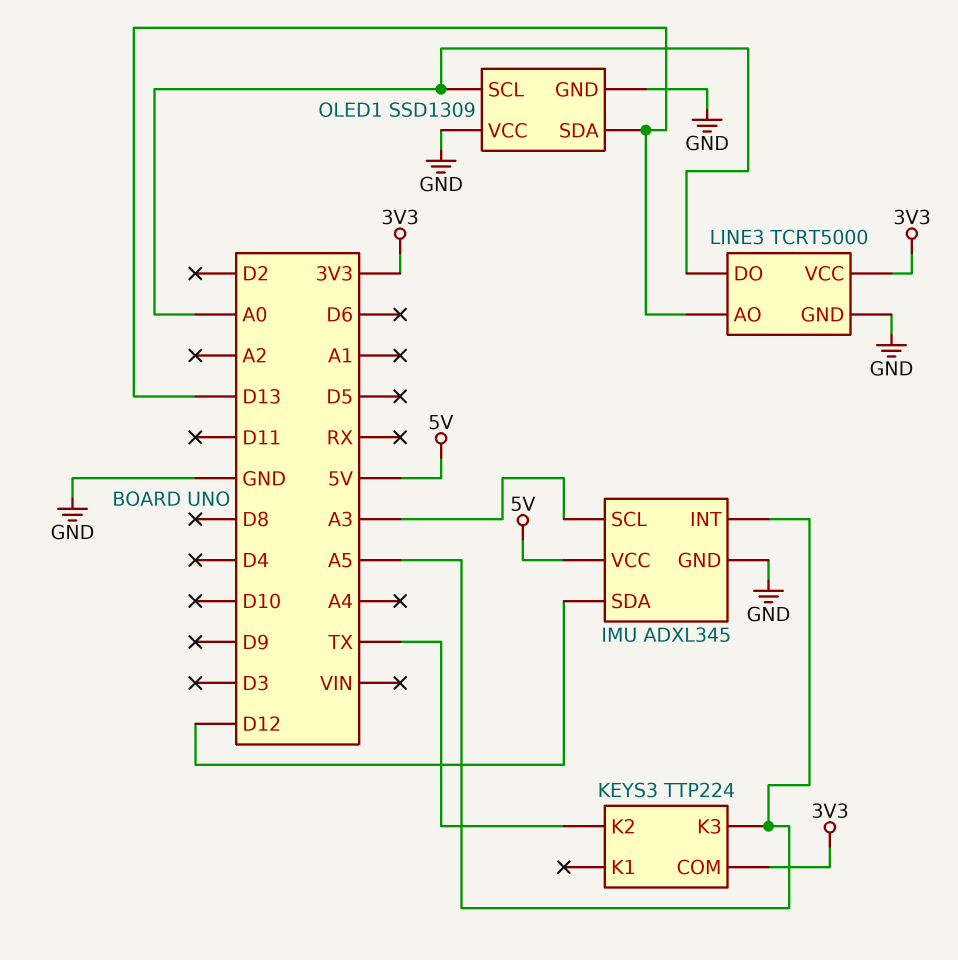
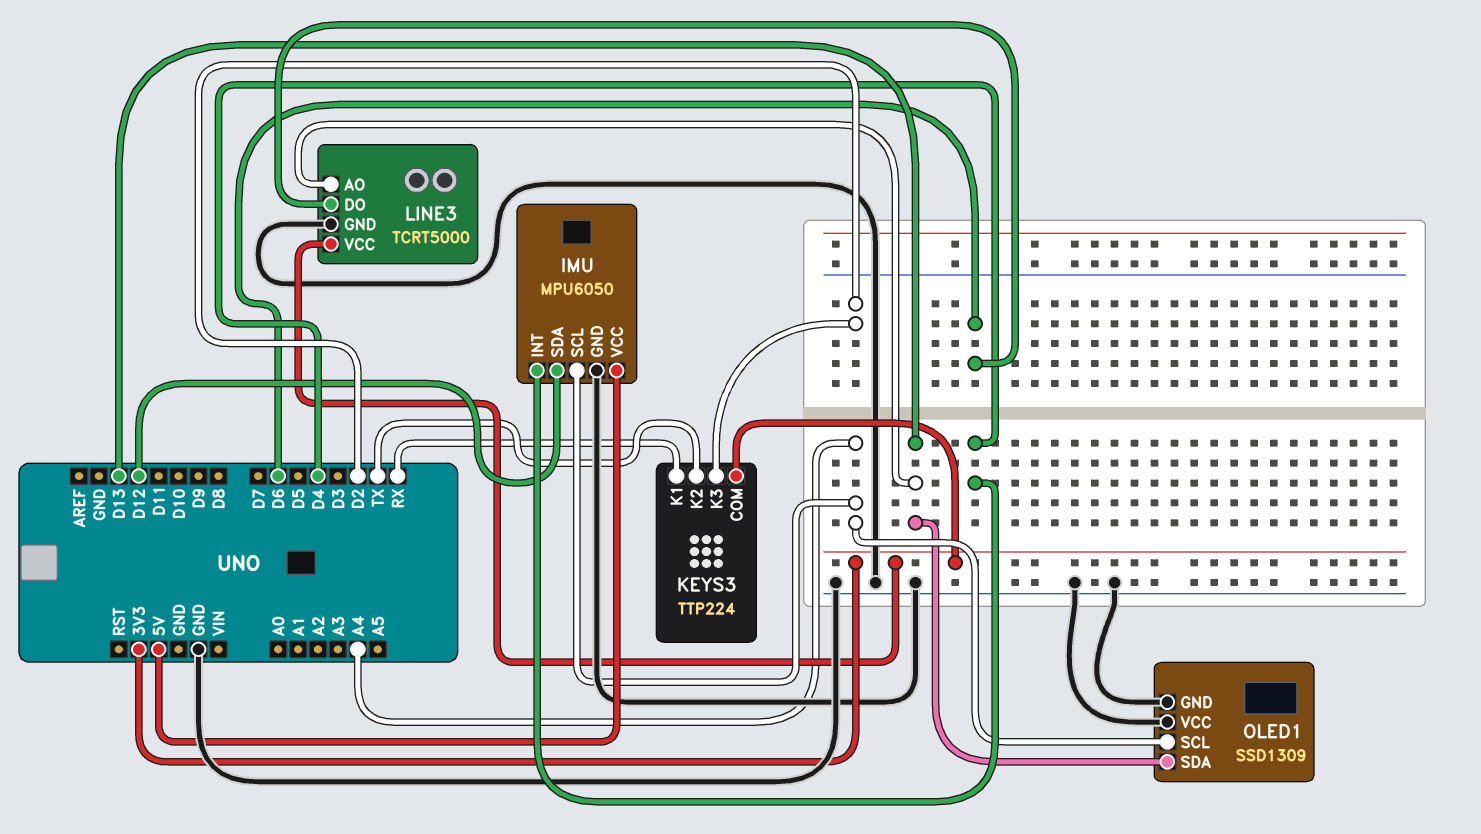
IMU: ADXL345 -> MPU6050
IMU pin INT: A5 -> D4
IMU pin SCL: A3 -> A4
KEYS3 pin K1: none -> RX
KEYS3 pin K3: A5 -> D2
LINE3 pin DO: A0 -> D6
OLED1 pin SCL: A0 -> A4

